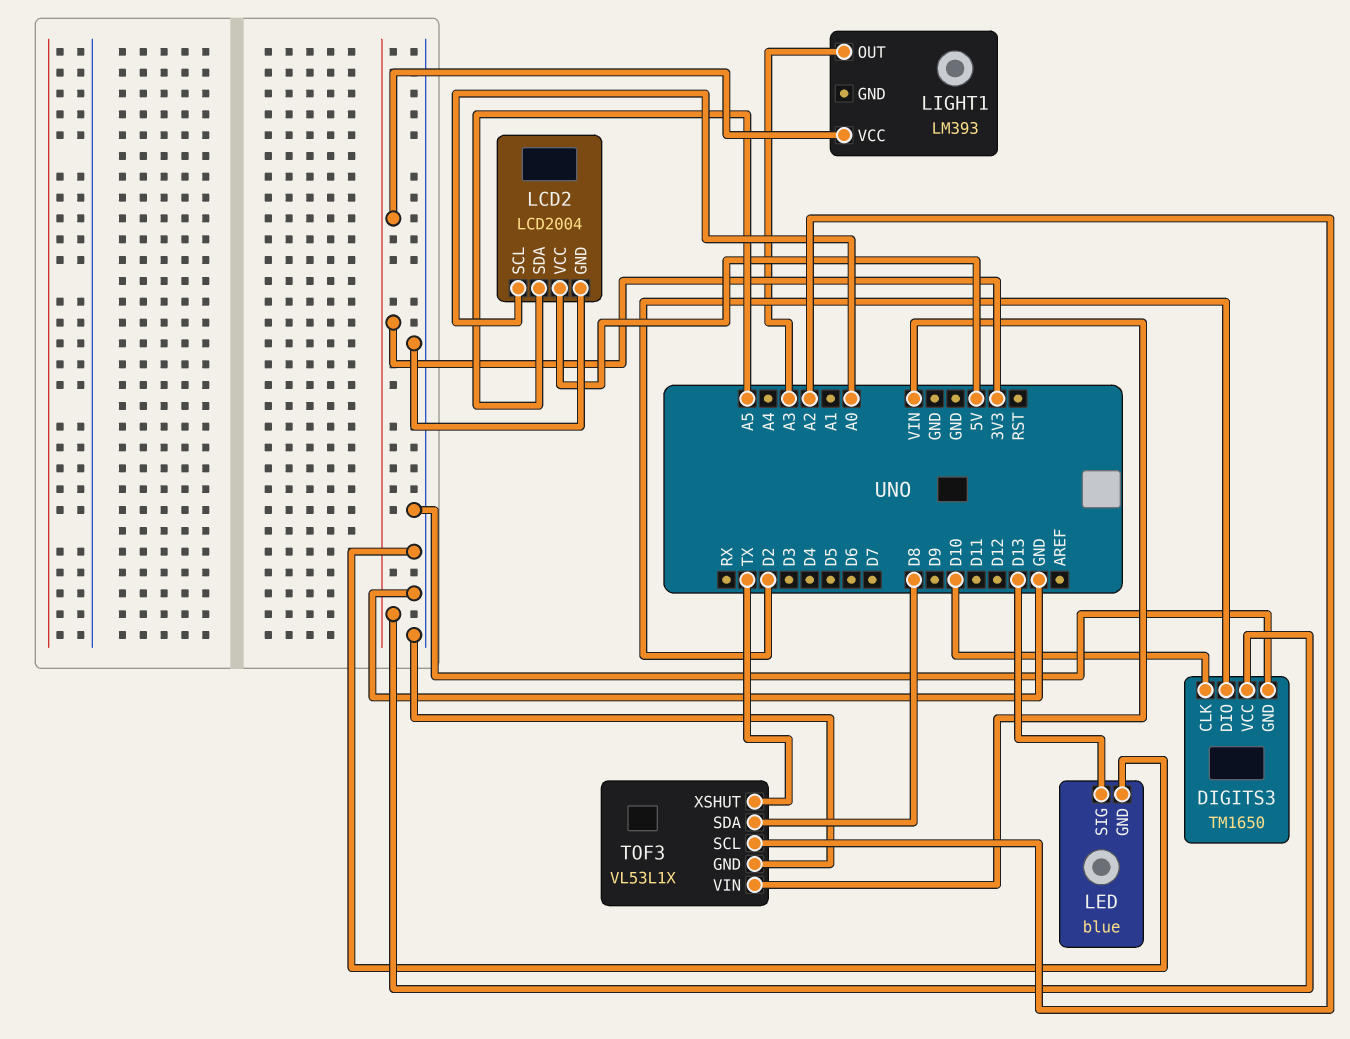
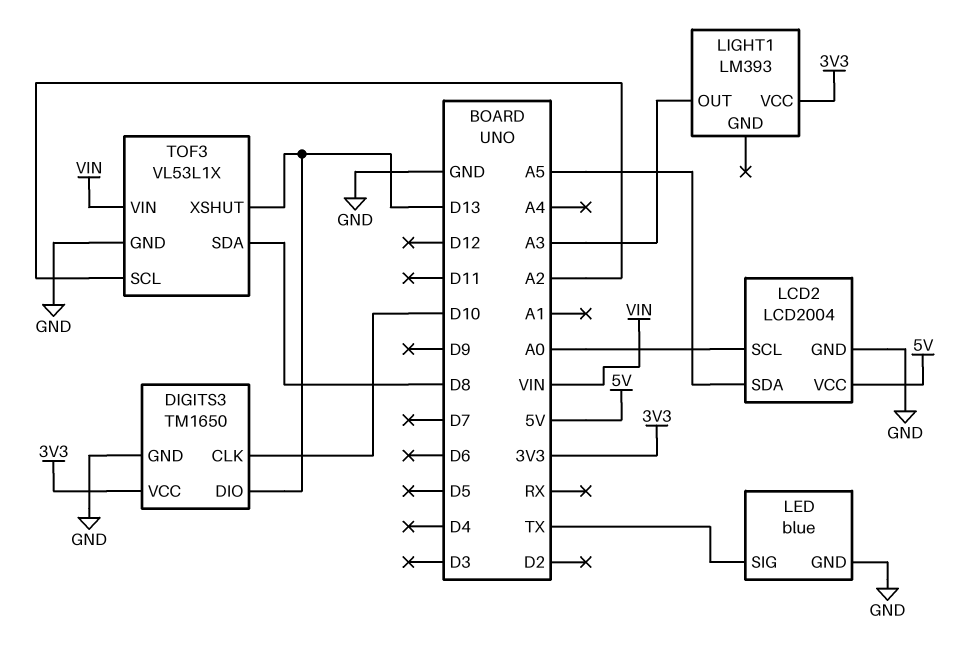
DIGITS3 pin DIO: D2 -> D13
LED pin SIG: D13 -> TX
TOF3 pin XSHUT: TX -> D13

